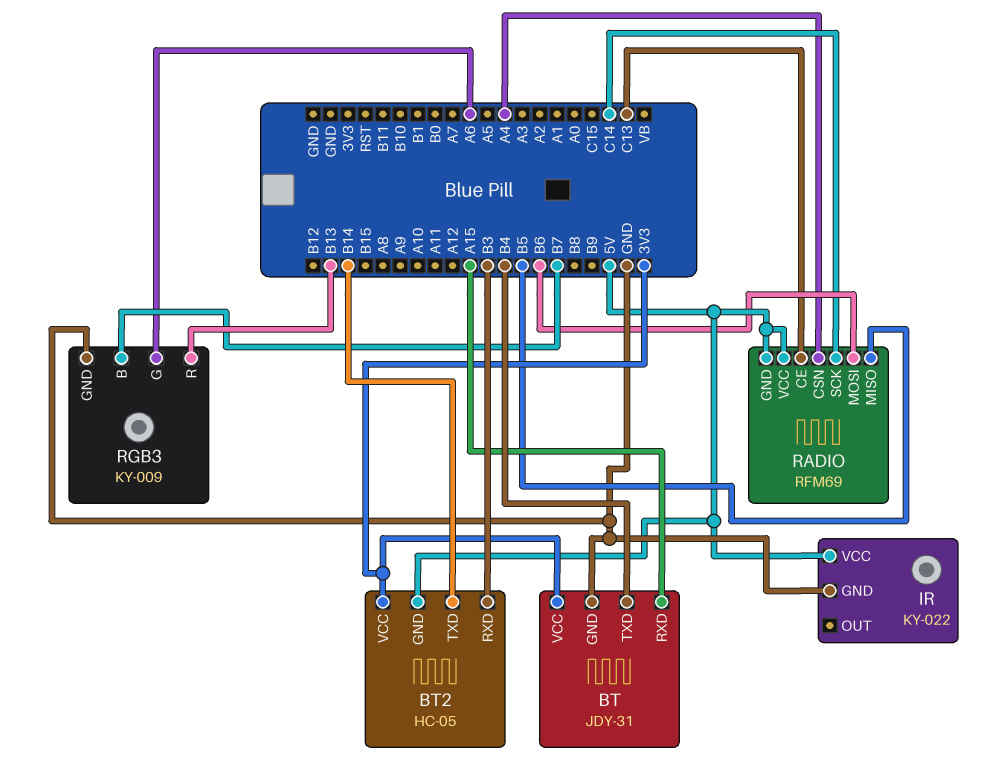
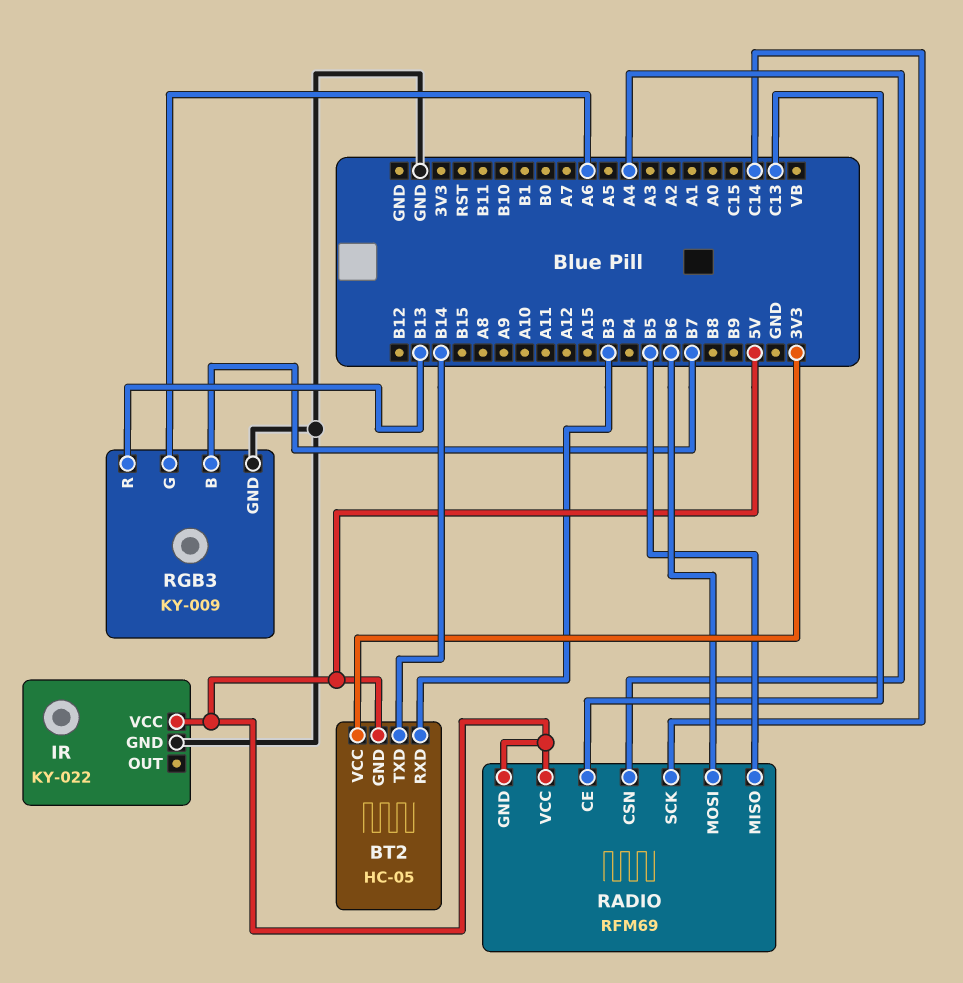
BT: JDY-31 -> none
BT pin GND: GND -> none
BT pin RXD: A15 -> none
BT pin TXD: B4 -> none
BT pin VCC: 3V3 -> none

